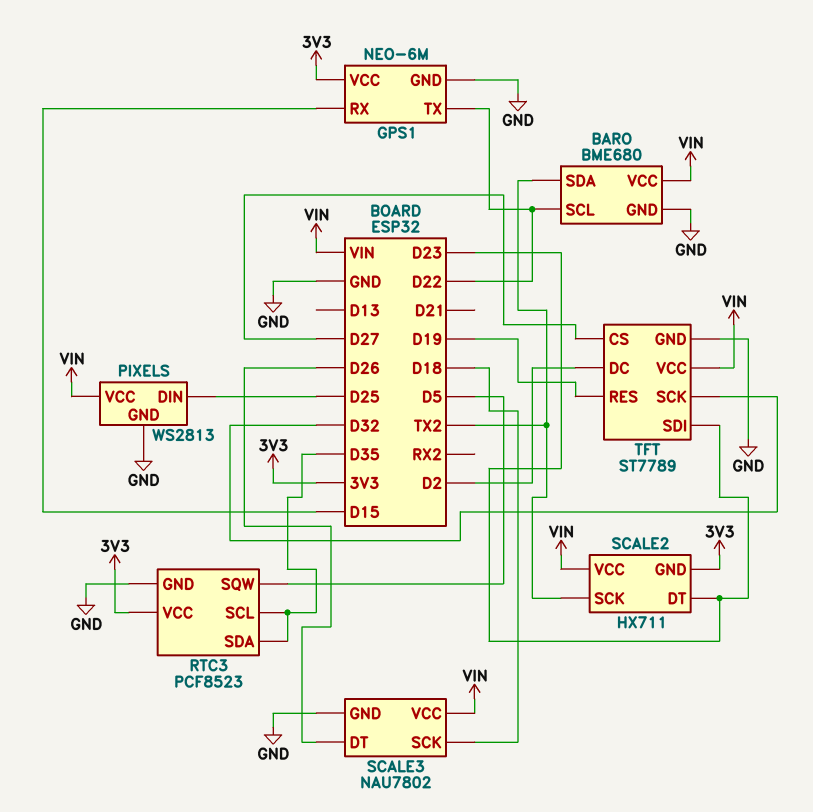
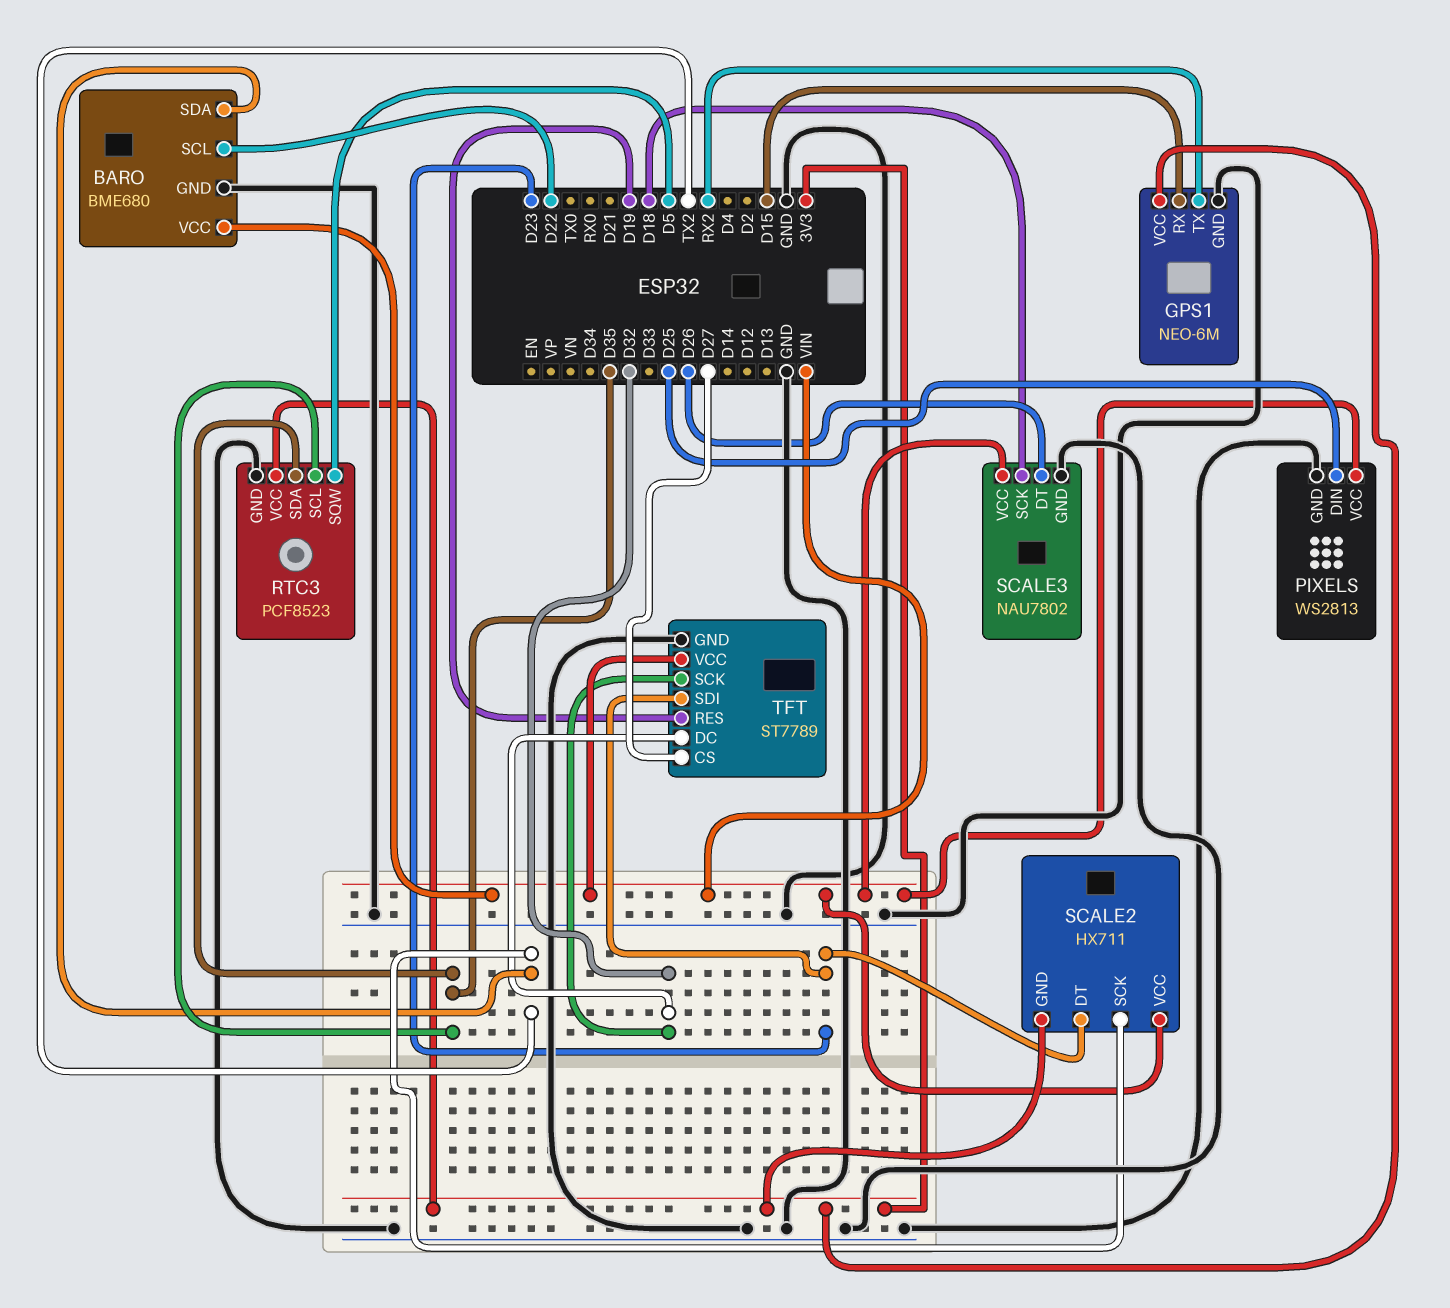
GPS1 pin TX: D22 -> RX2
TFT pin DC: D2 -> D32

